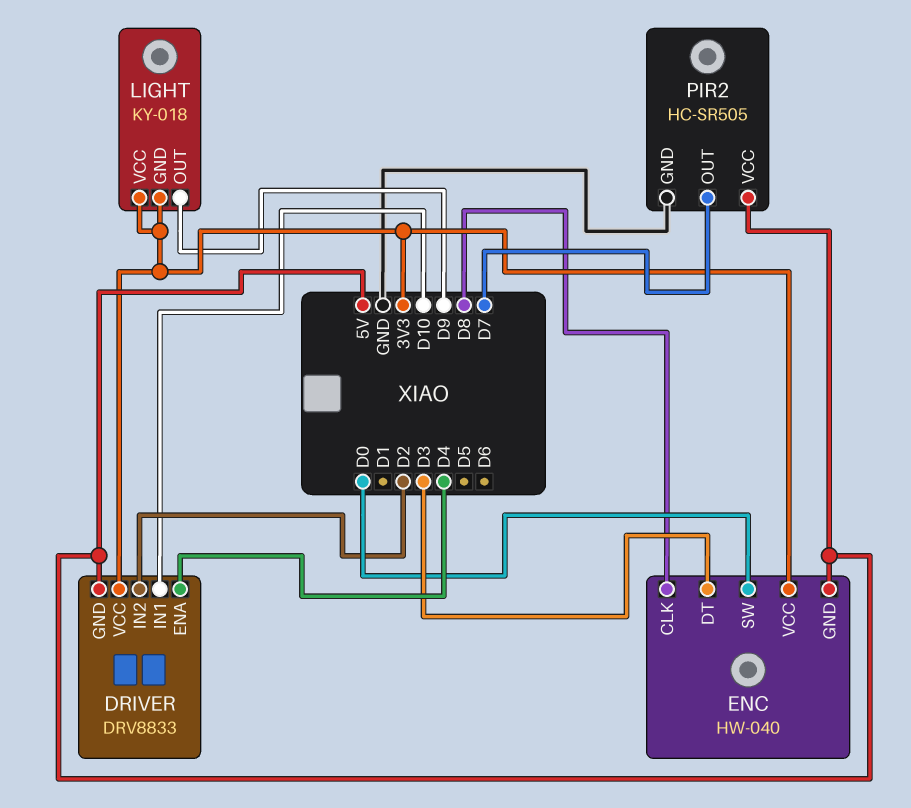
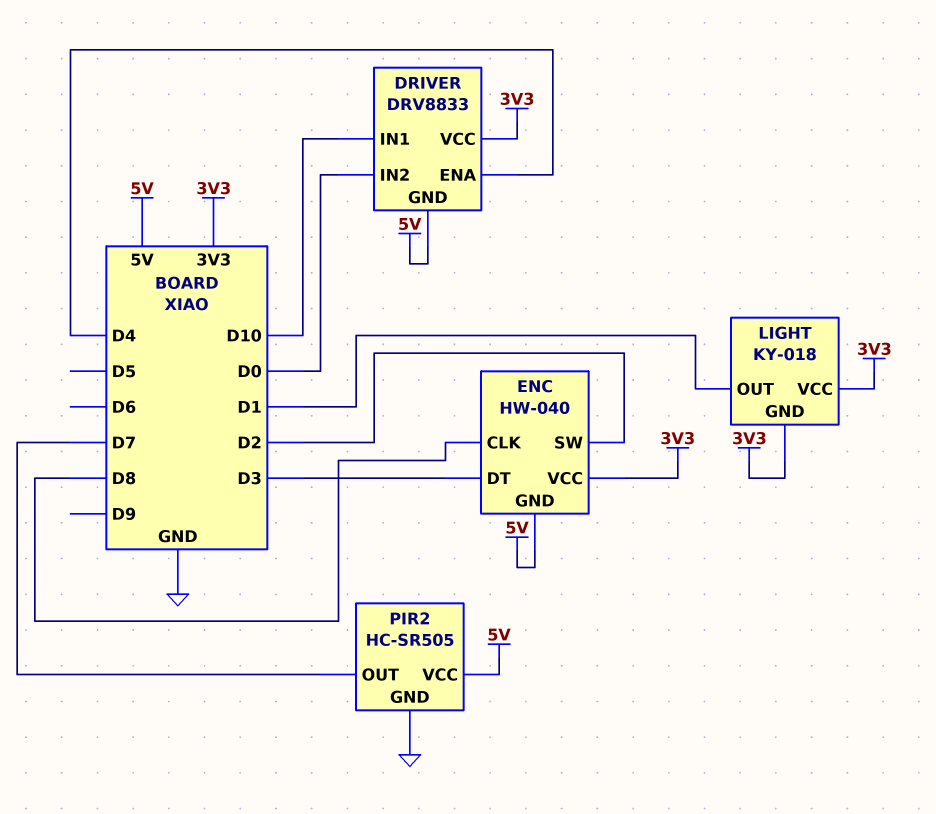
DRIVER pin IN2: D2 -> D0
ENC pin SW: D0 -> D2
LIGHT pin OUT: D9 -> D1

